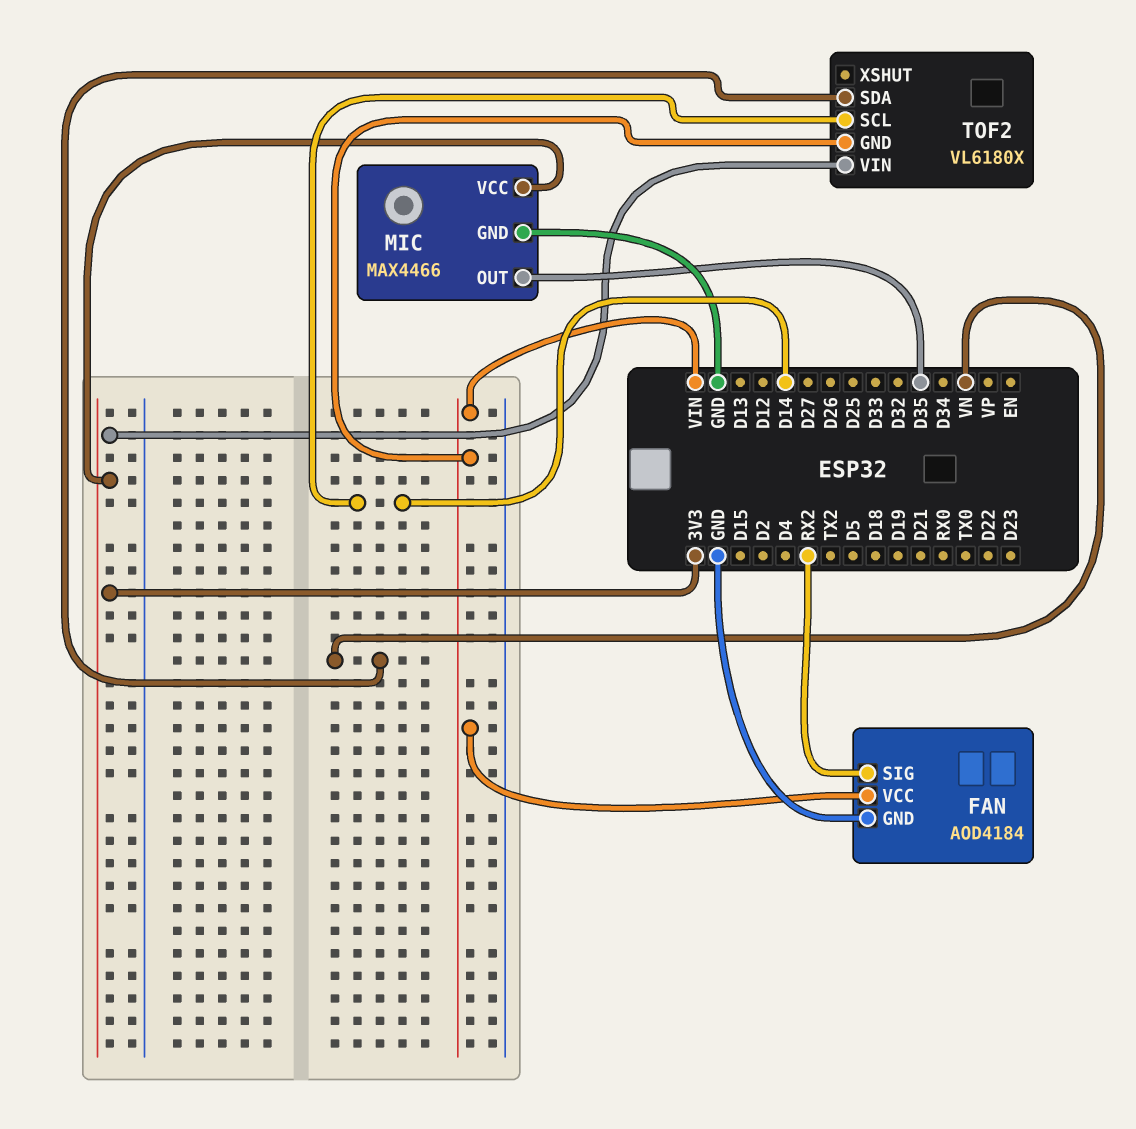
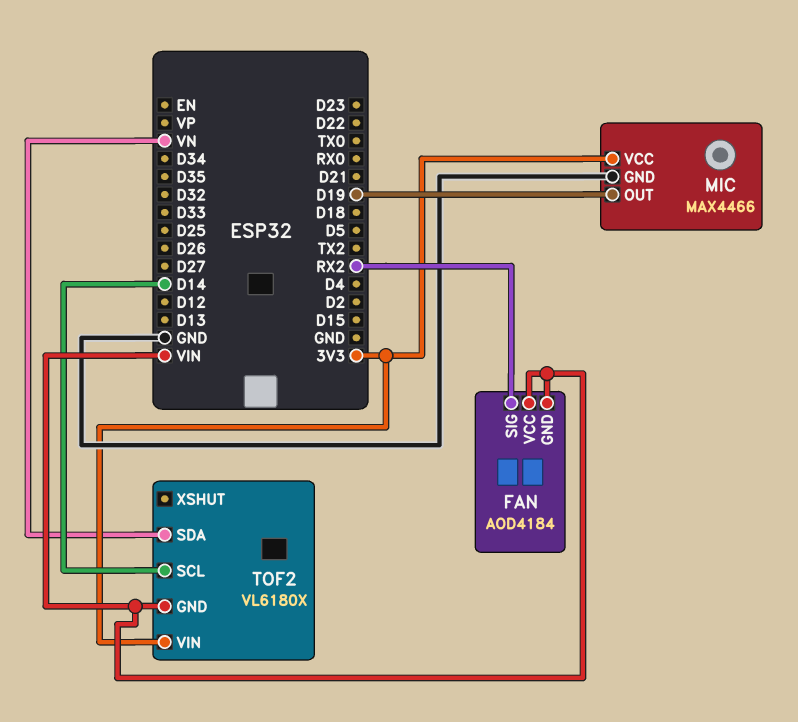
FAN pin GND: GND -> VIN
MIC pin OUT: D35 -> D19

